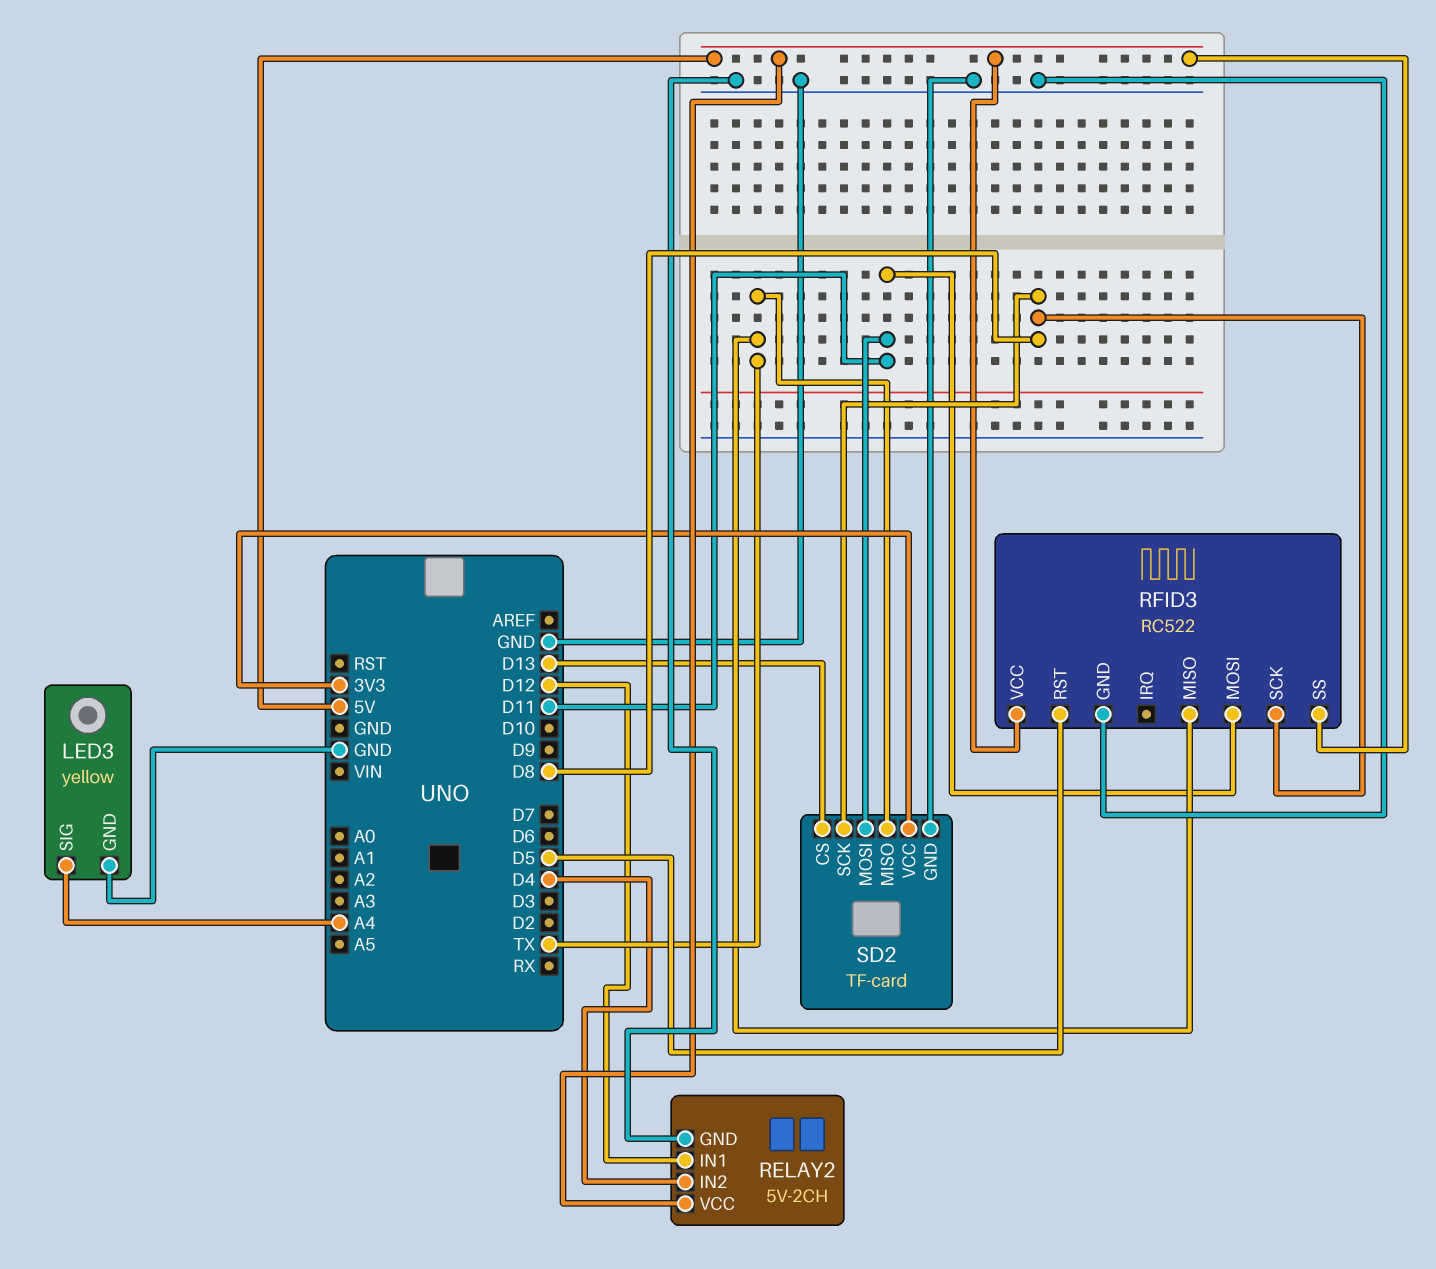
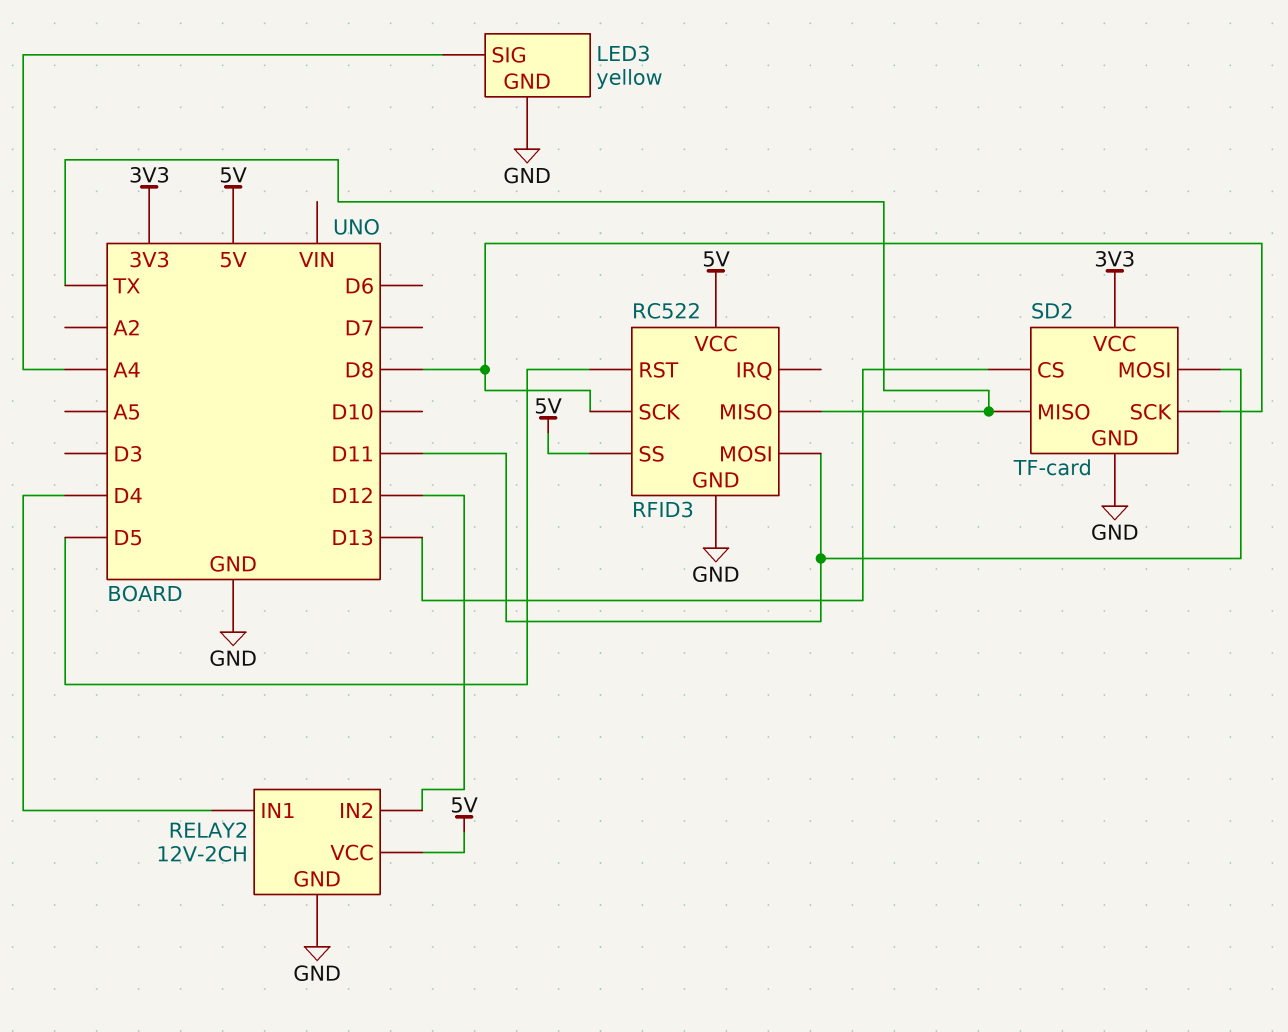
RELAY2: 5V-2CH -> 12V-2CH
RELAY2 pin IN1: D12 -> D4
RELAY2 pin IN2: D4 -> D12

